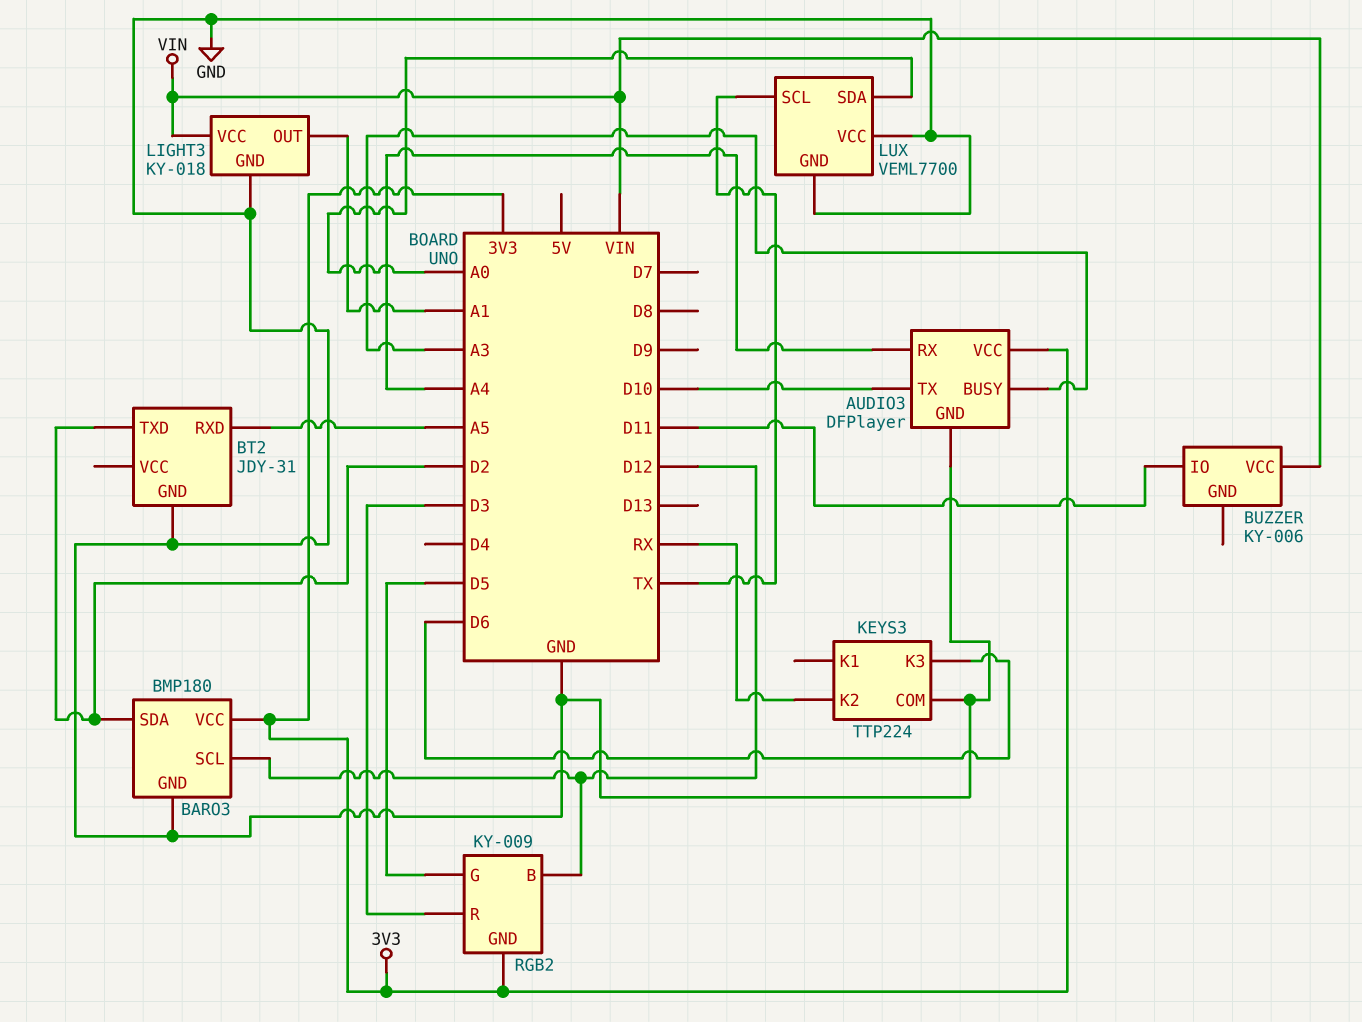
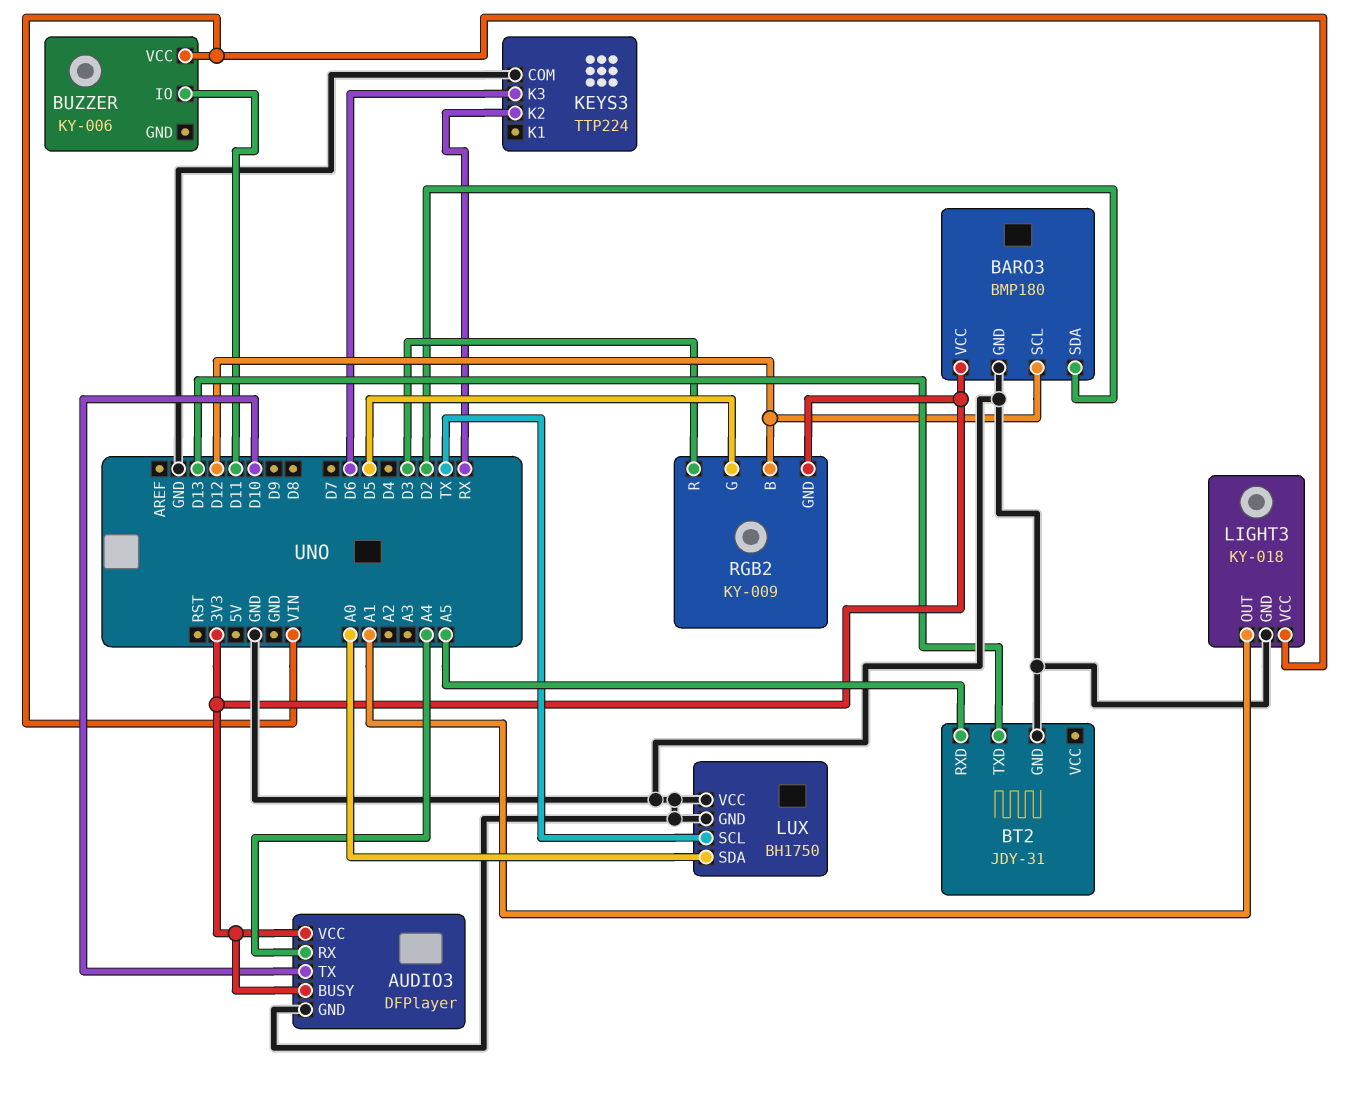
AUDIO3 pin BUSY: A3 -> 3V3
BT2 pin TXD: D2 -> D13
LUX: VEML7700 -> BH1750

